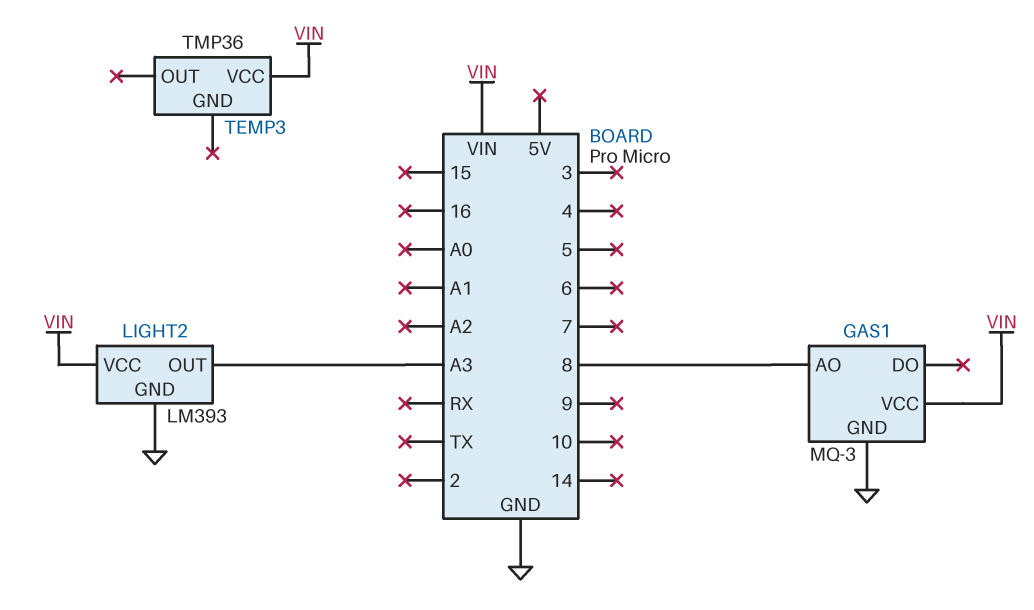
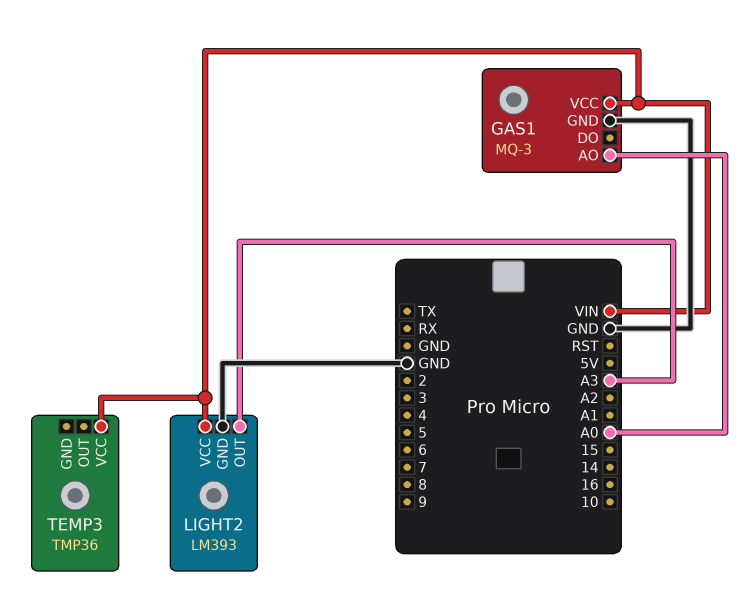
GAS1 pin AO: 8 -> A0

